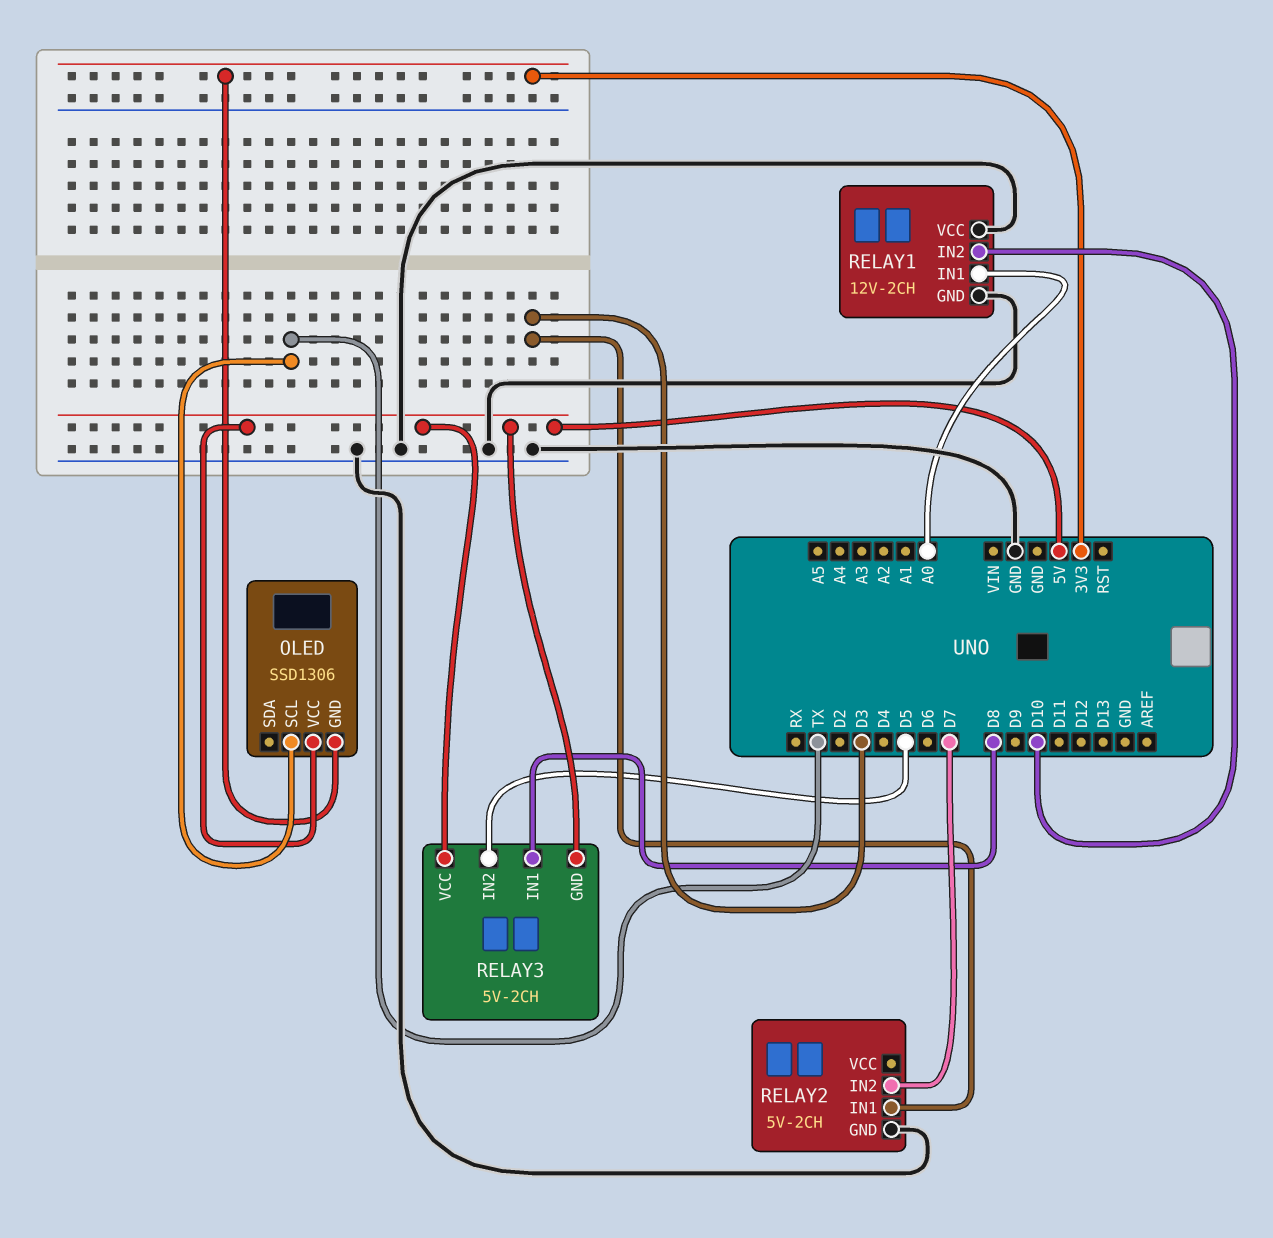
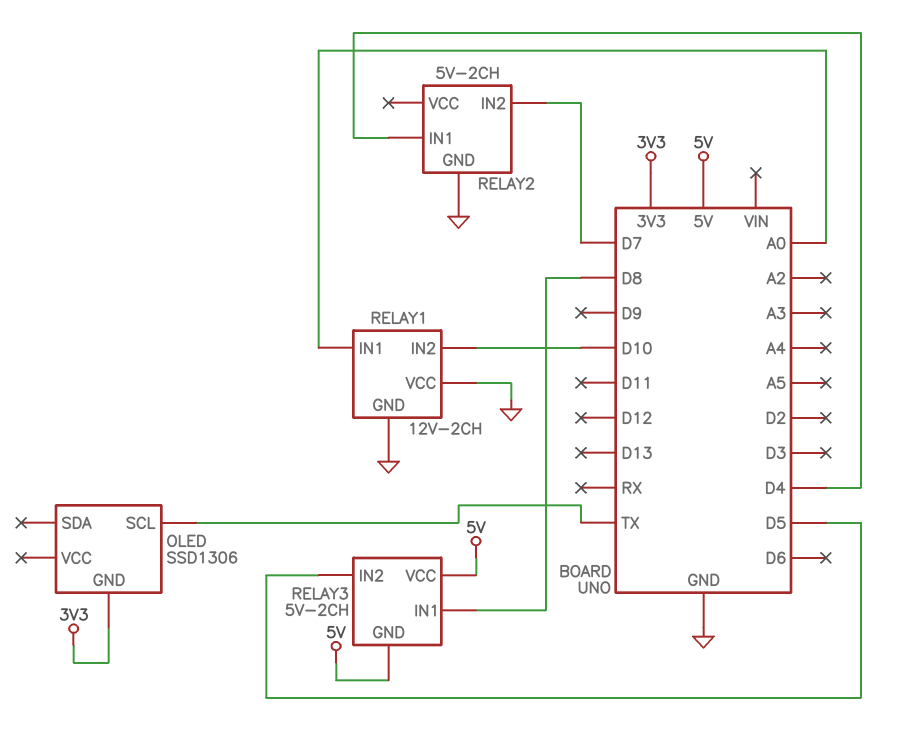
OLED pin VCC: 5V -> none
RELAY2 pin IN1: D3 -> D4

